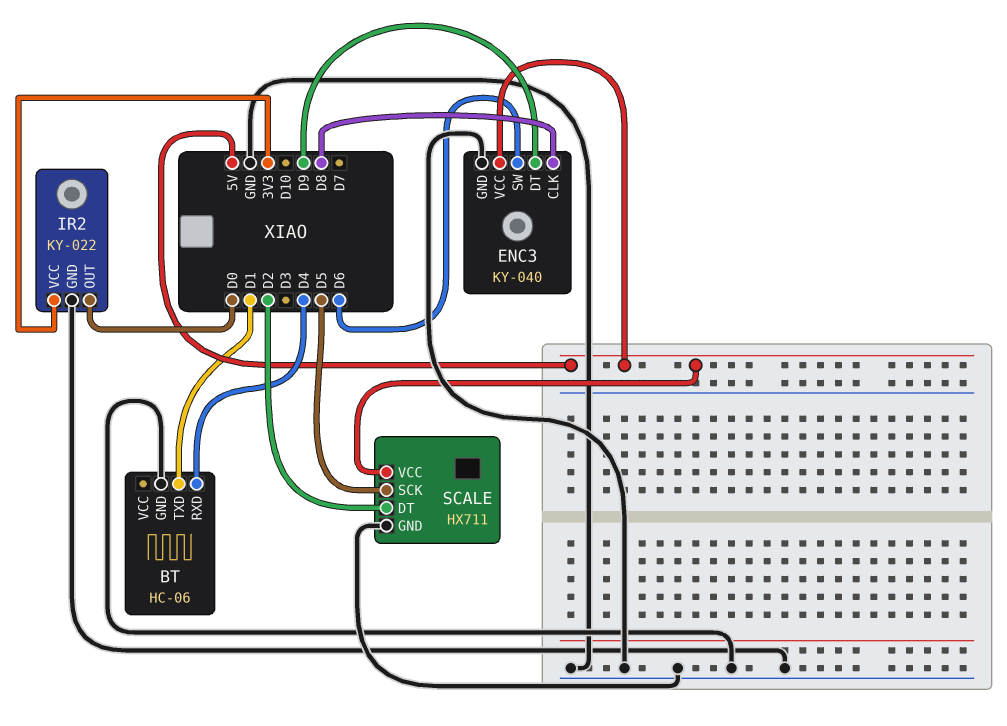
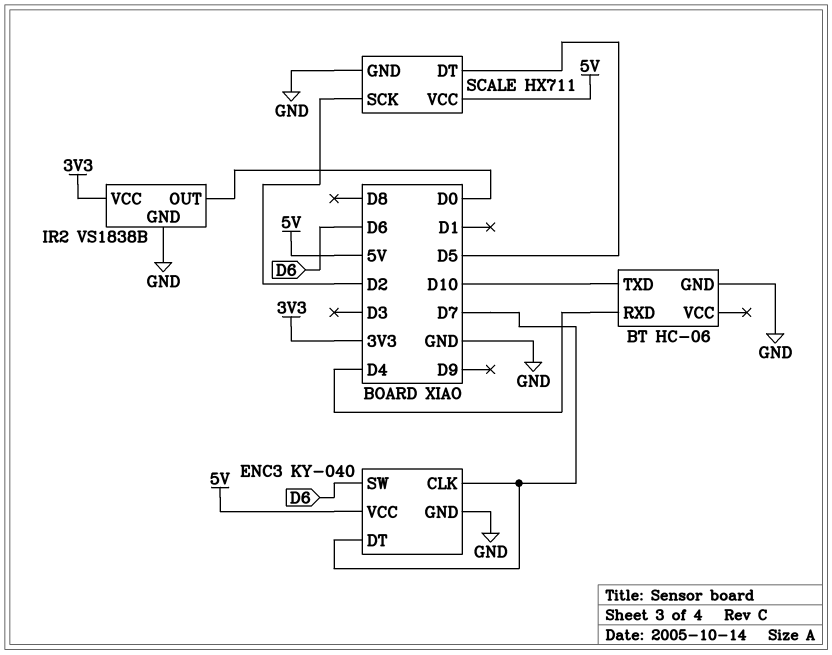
BT pin TXD: D1 -> D10
ENC3 pin CLK: D8 -> D7
ENC3 pin DT: D9 -> D7
IR2: KY-022 -> VS1838B
SCALE pin DT: D2 -> D5
SCALE pin SCK: D5 -> D2

